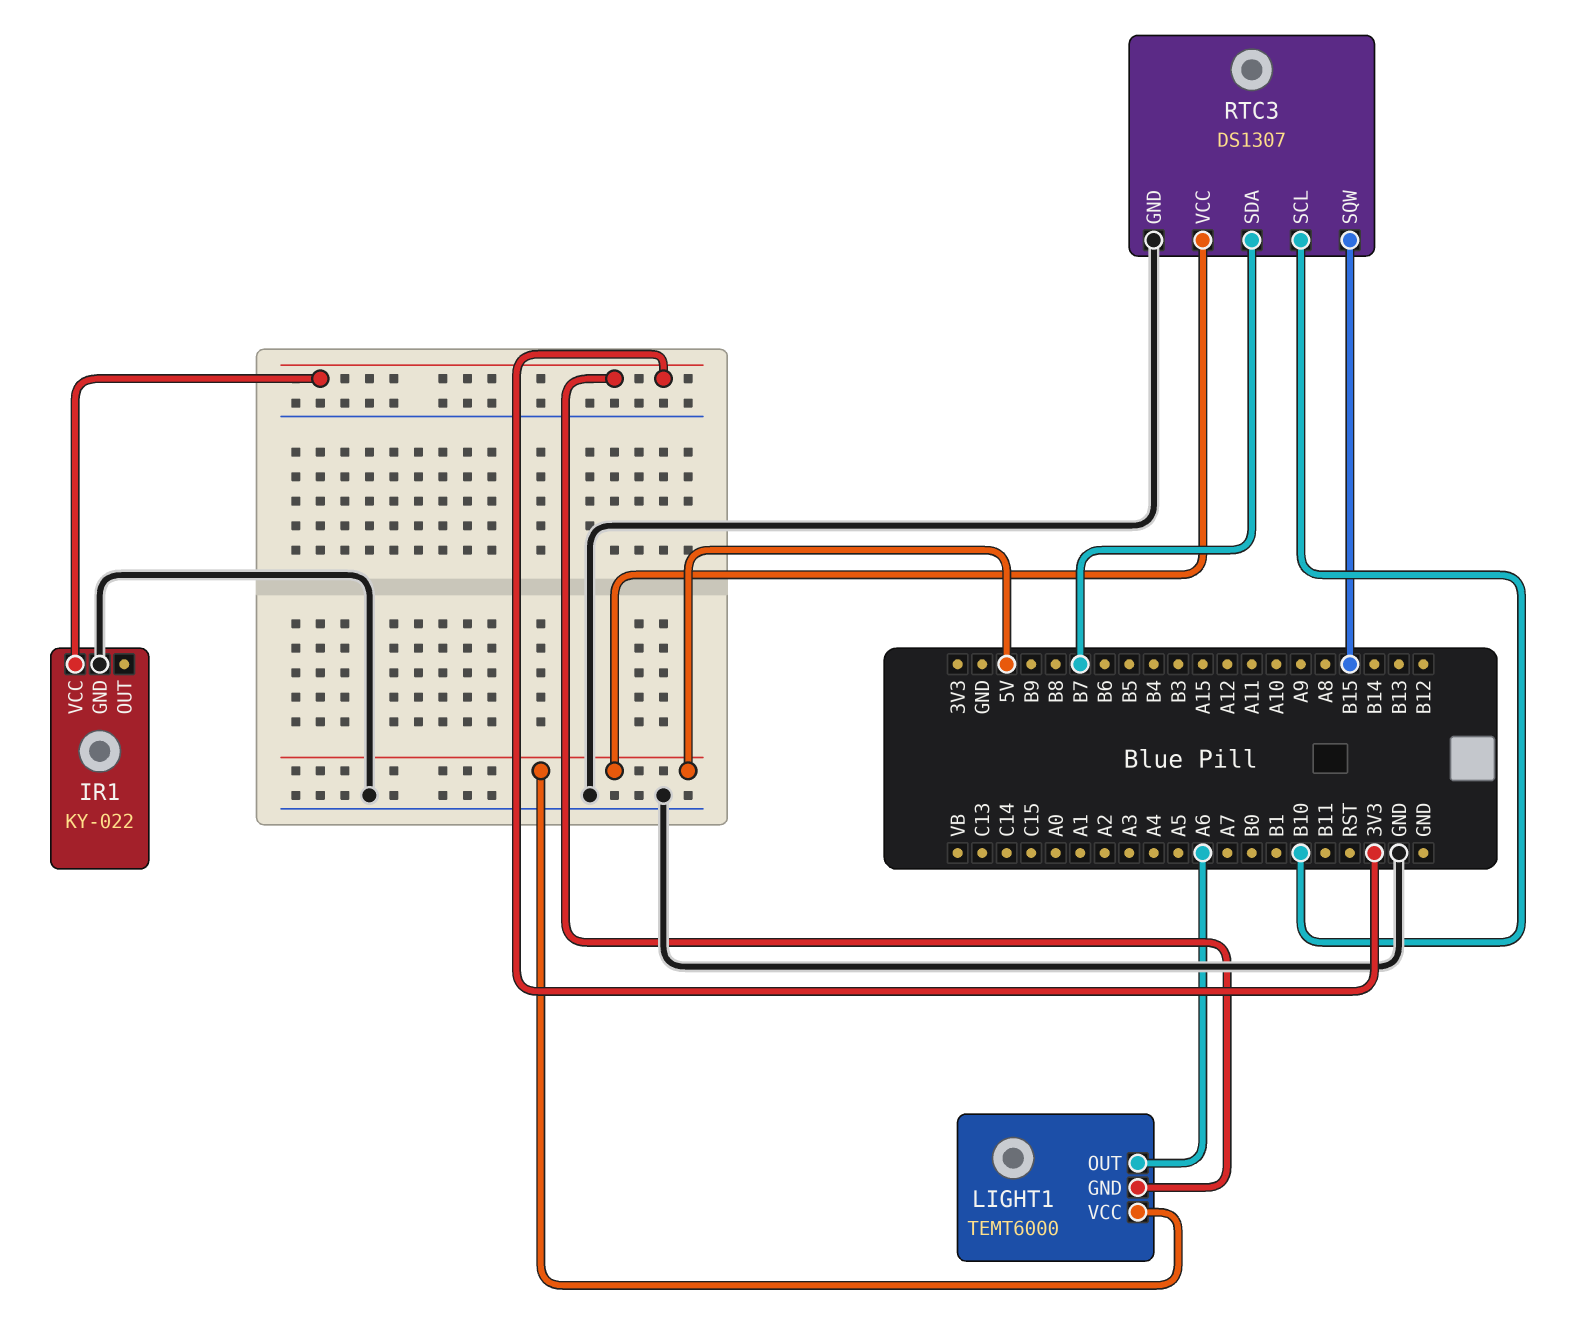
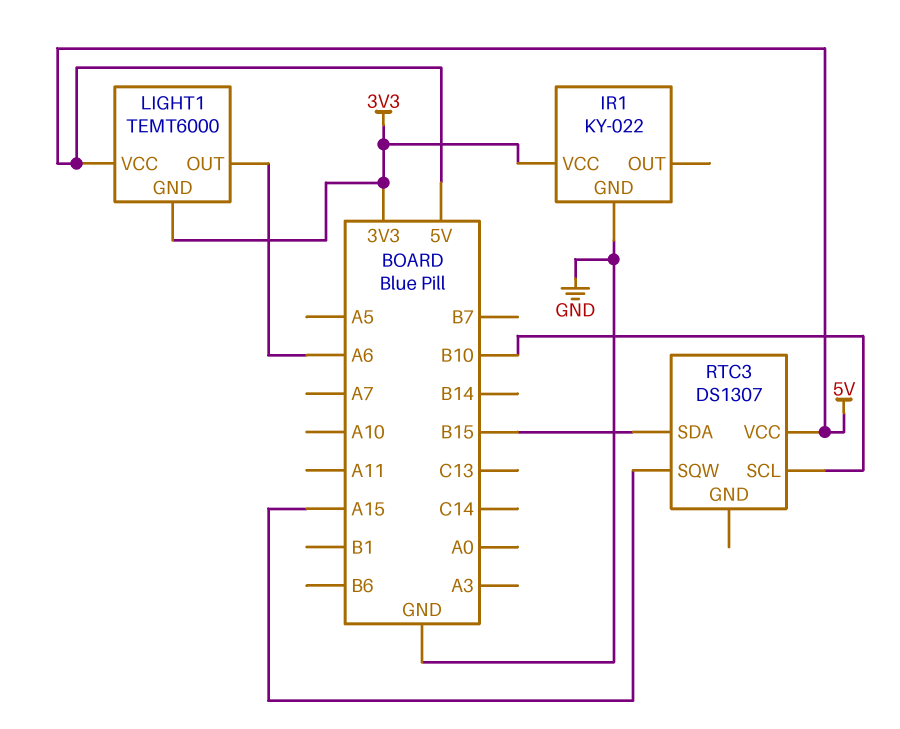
RTC3 pin GND: GND -> none
RTC3 pin SDA: B7 -> B15
RTC3 pin SQW: B15 -> A15

